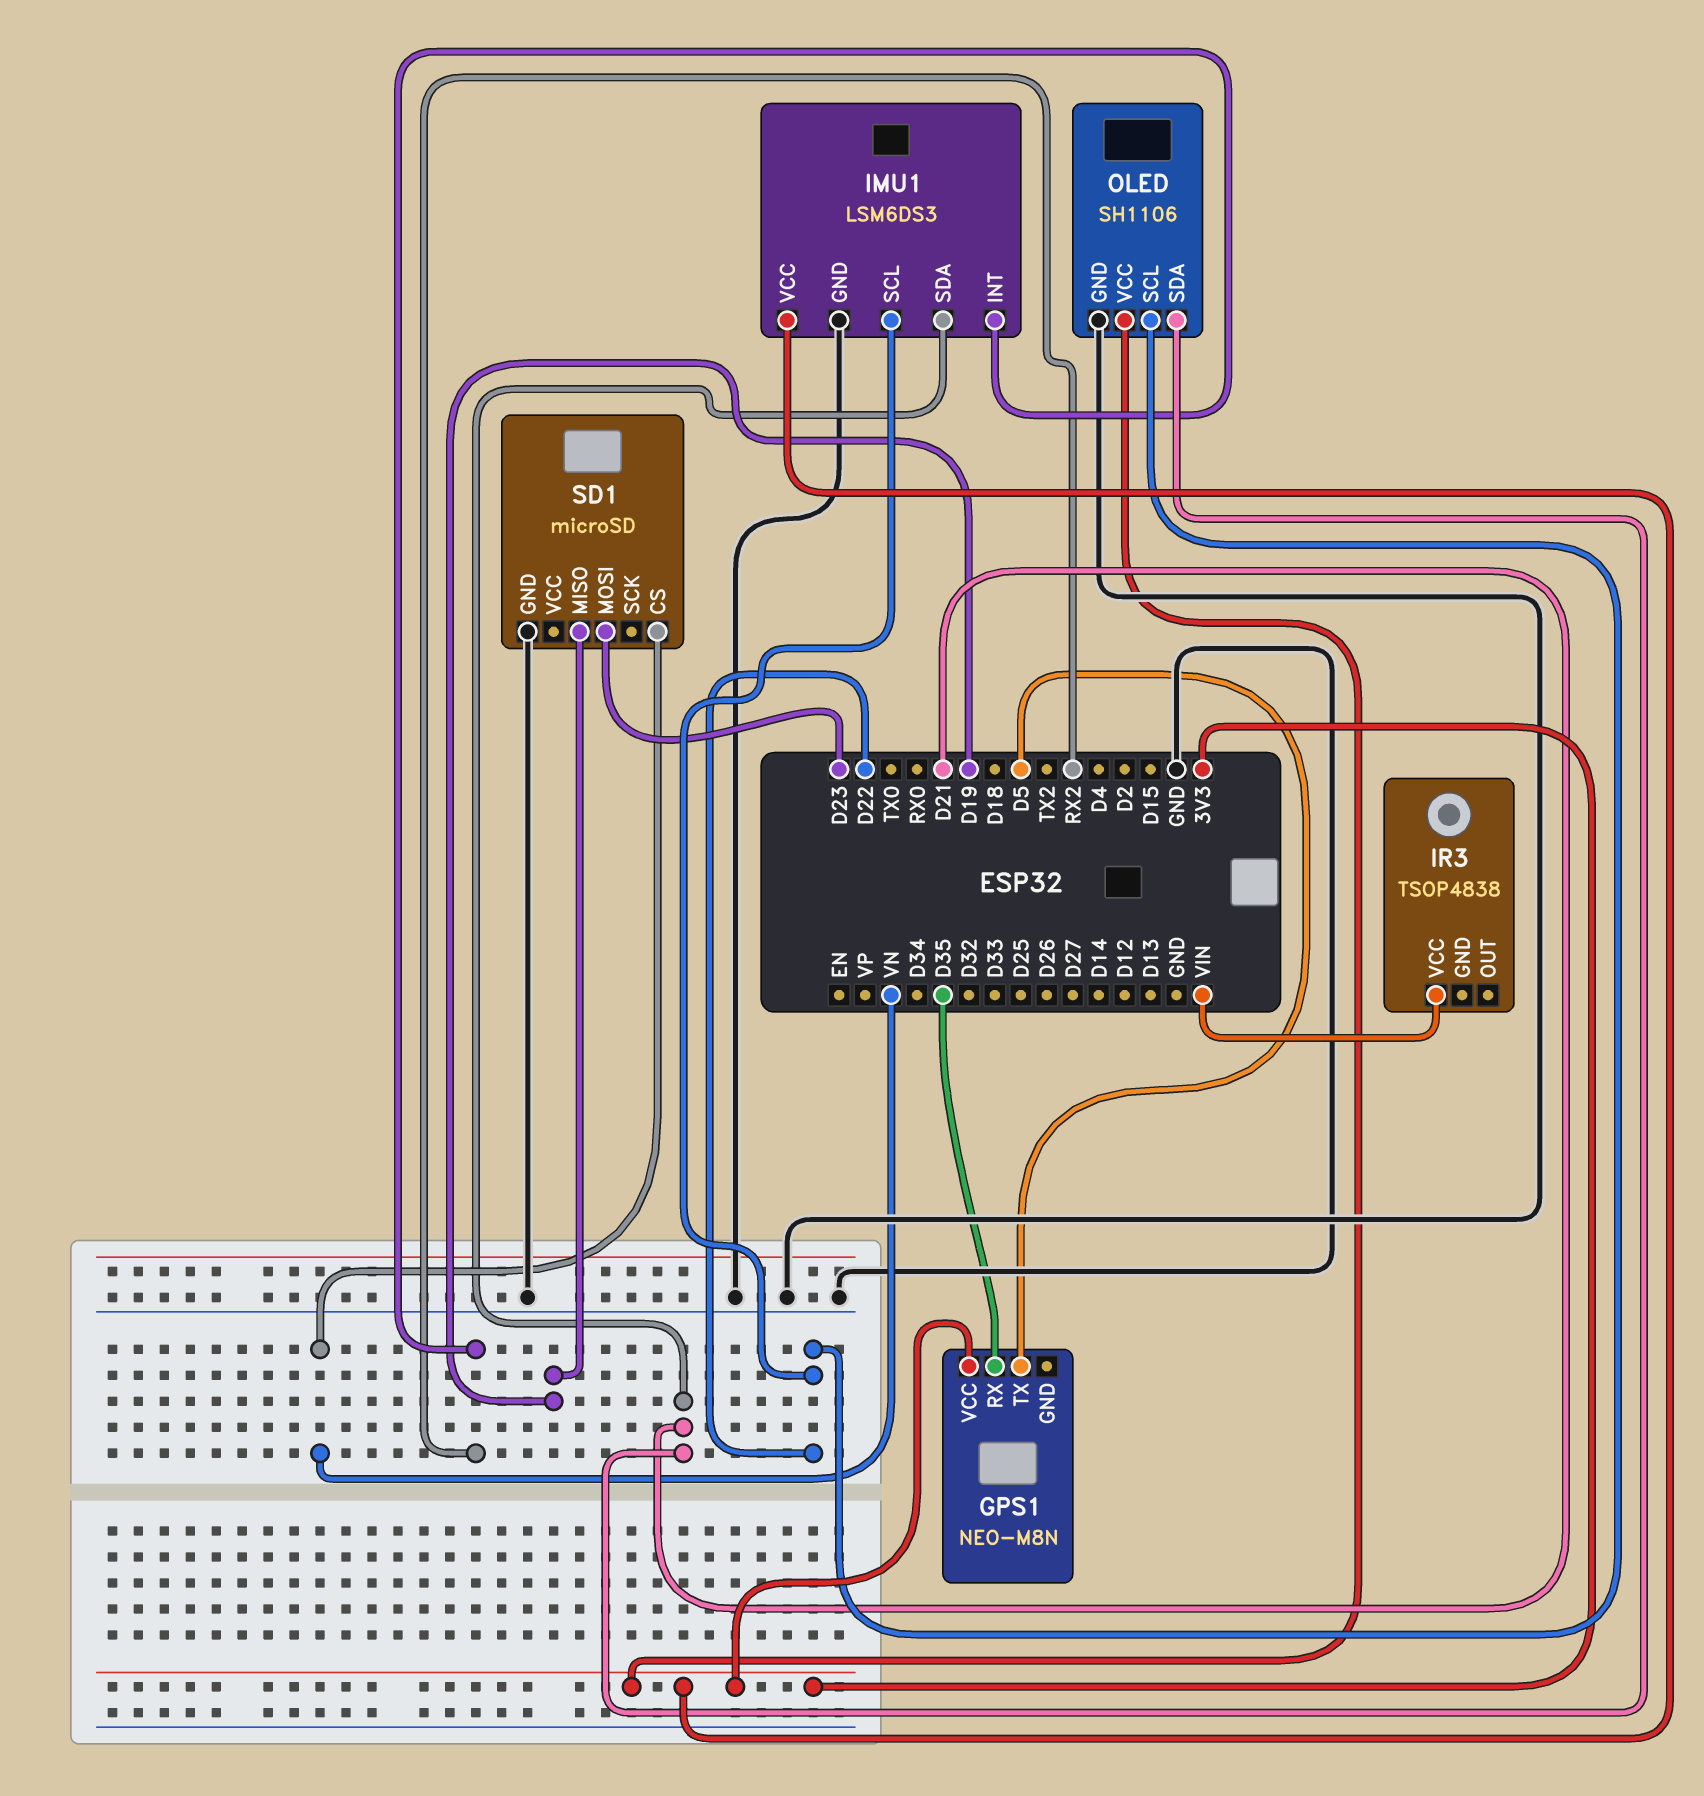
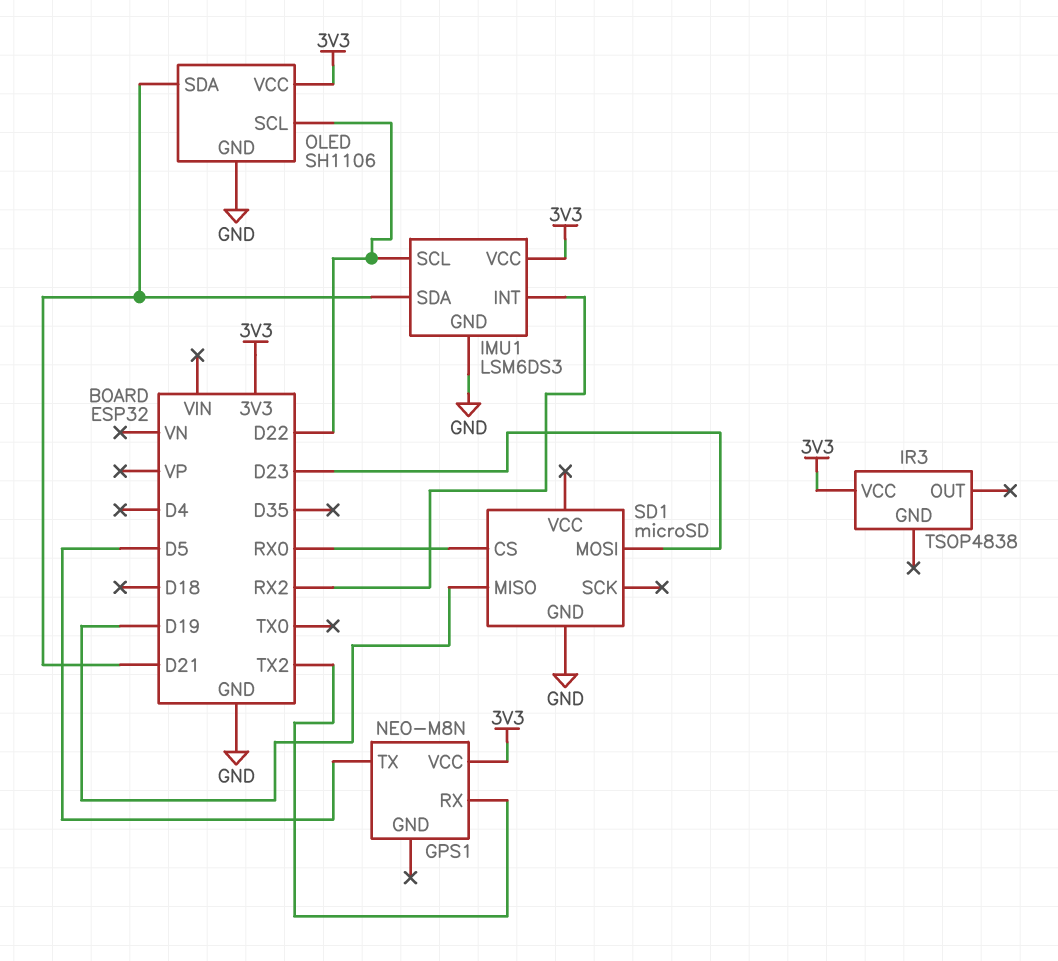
GPS1 pin RX: D35 -> TX2
IR3 pin VCC: VIN -> 3V3
SD1 pin CS: VN -> RX0

